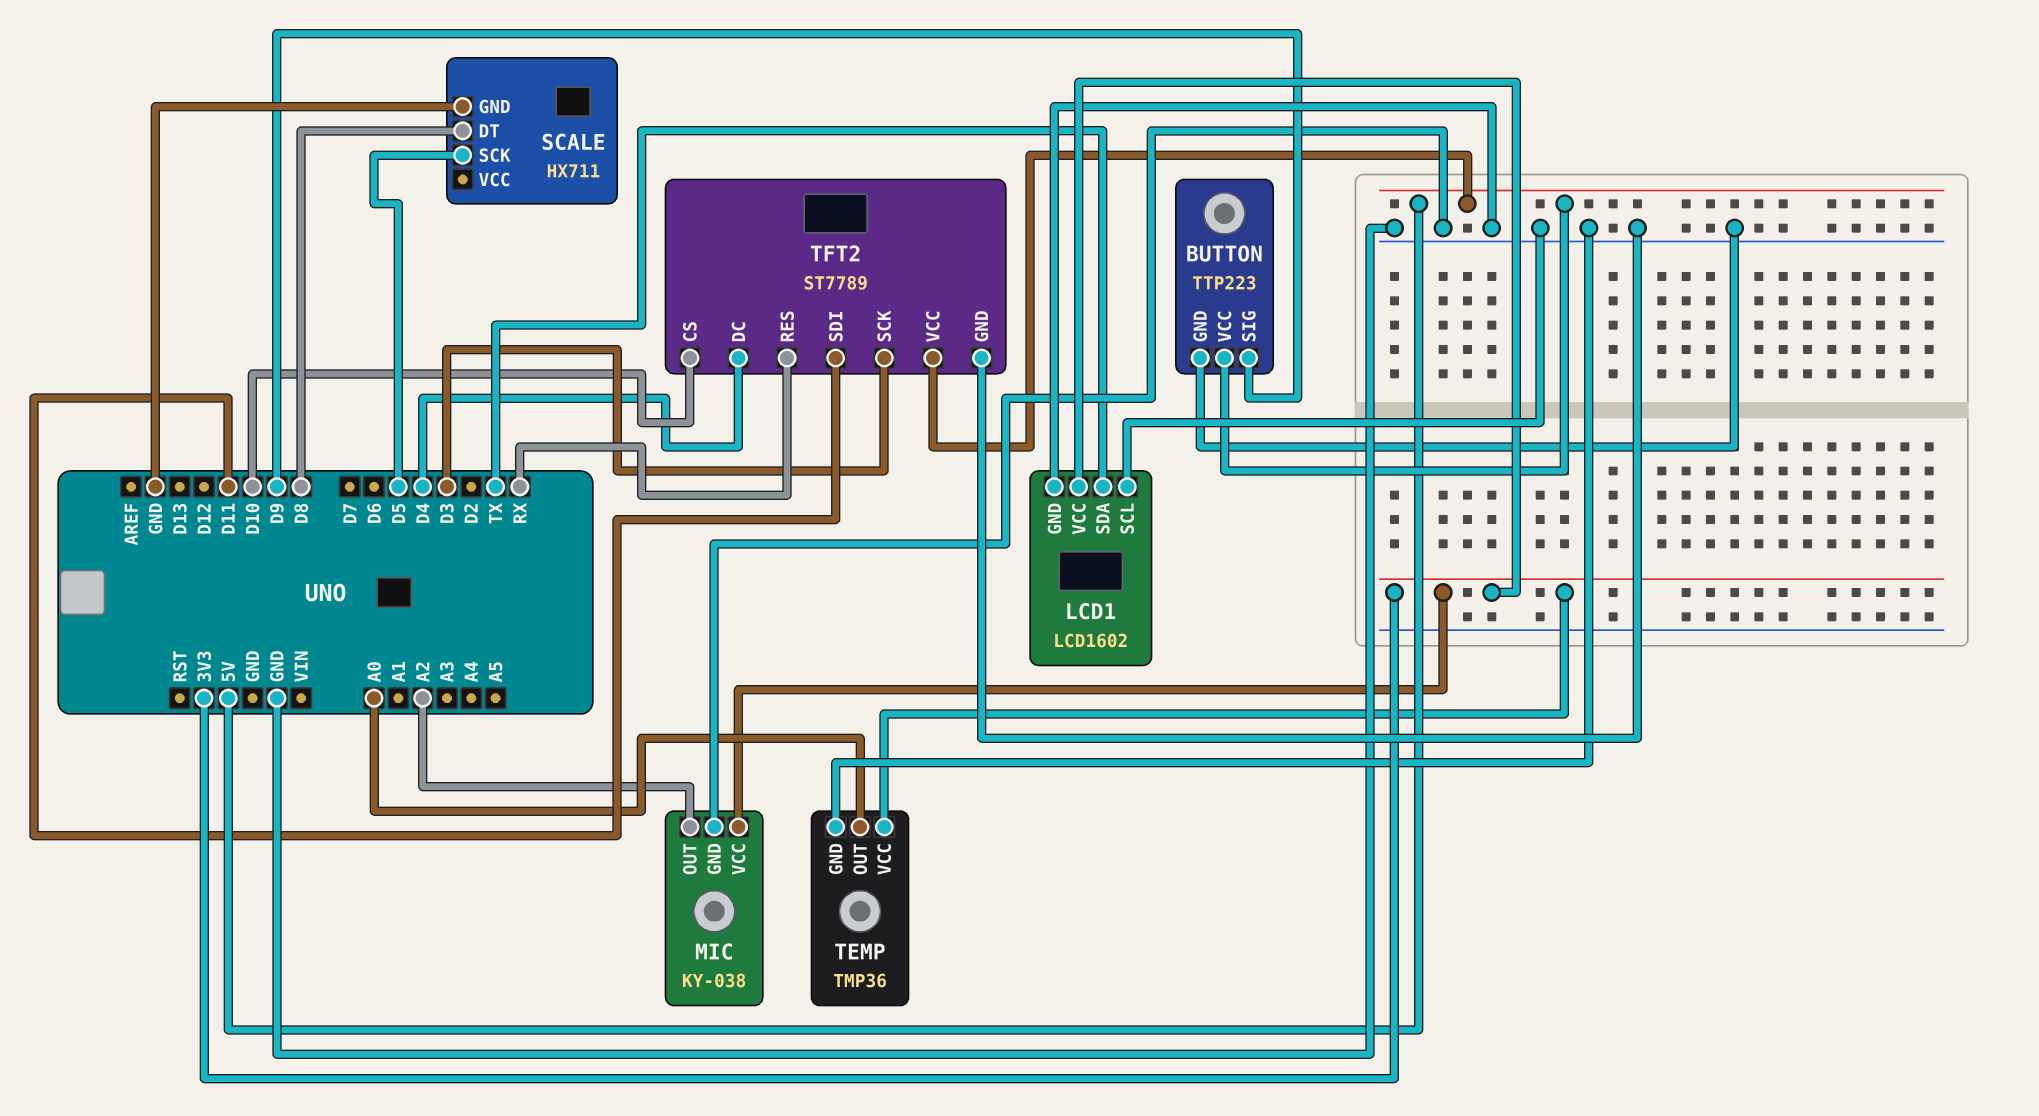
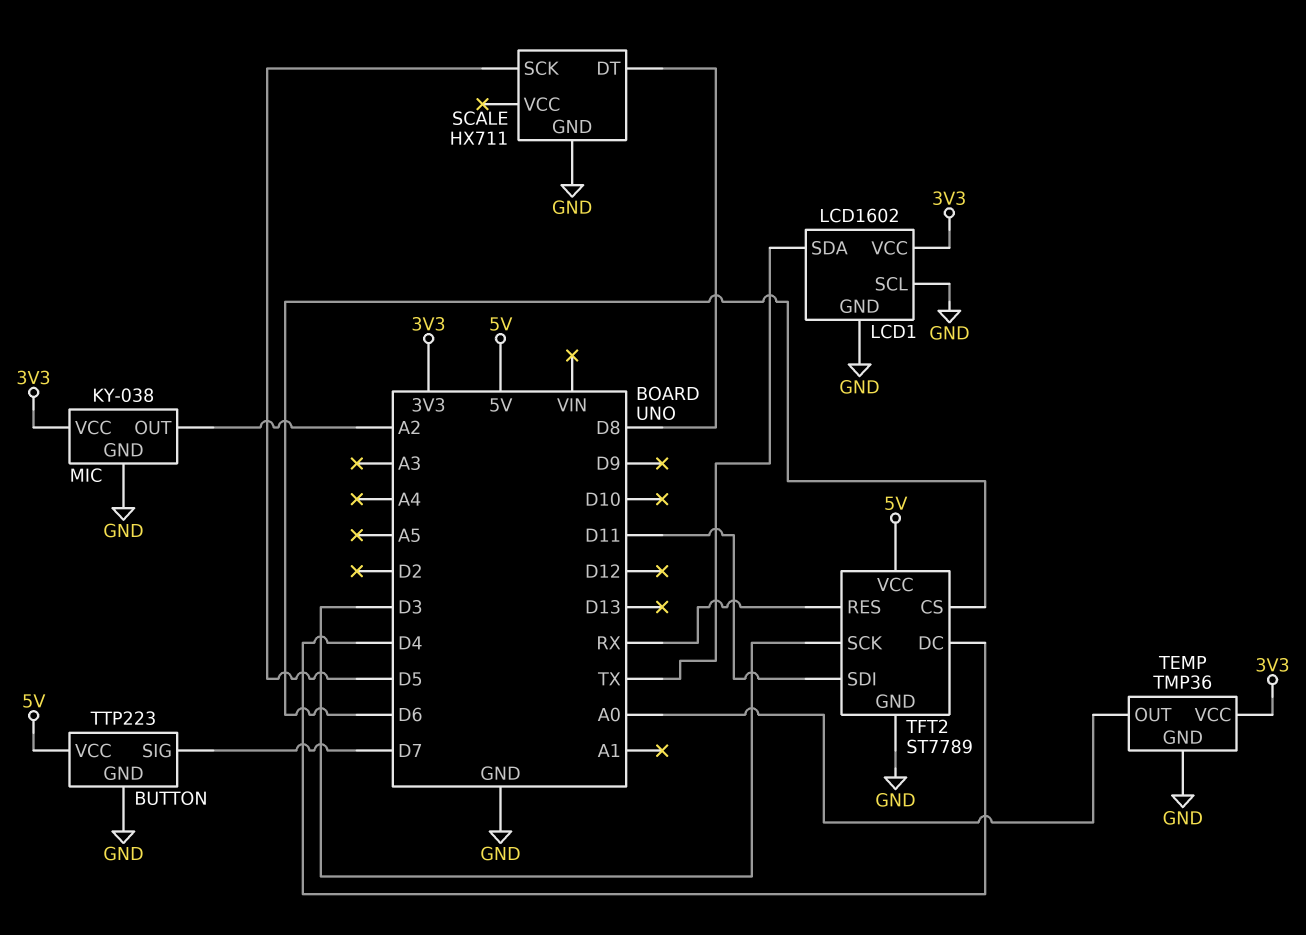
BUTTON pin SIG: D9 -> D7
TFT2 pin CS: D10 -> D6

